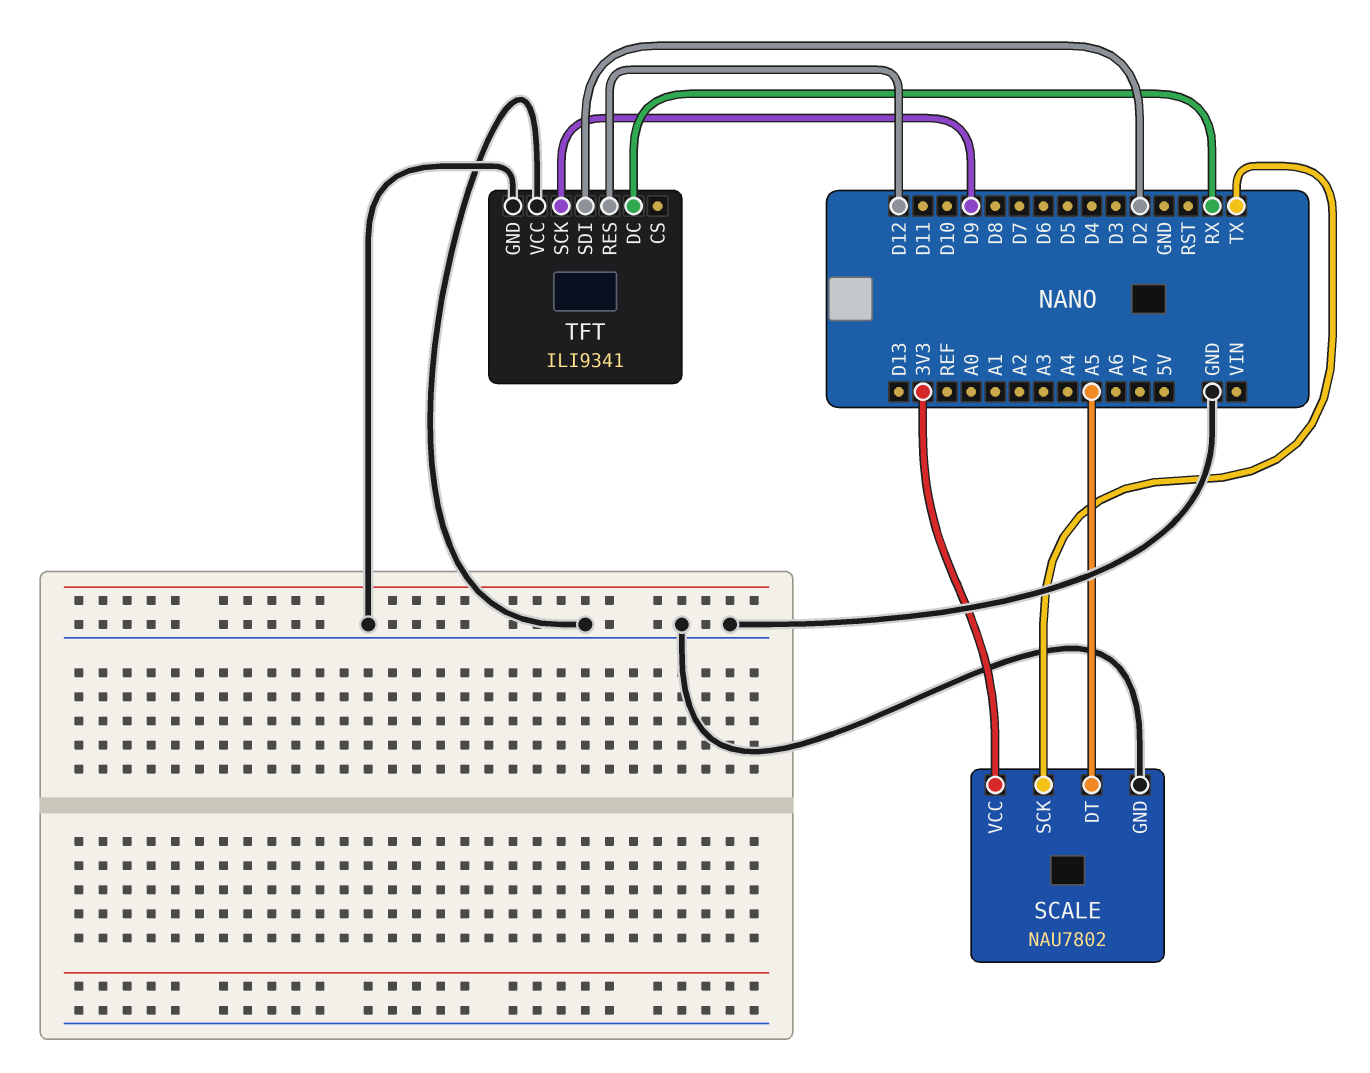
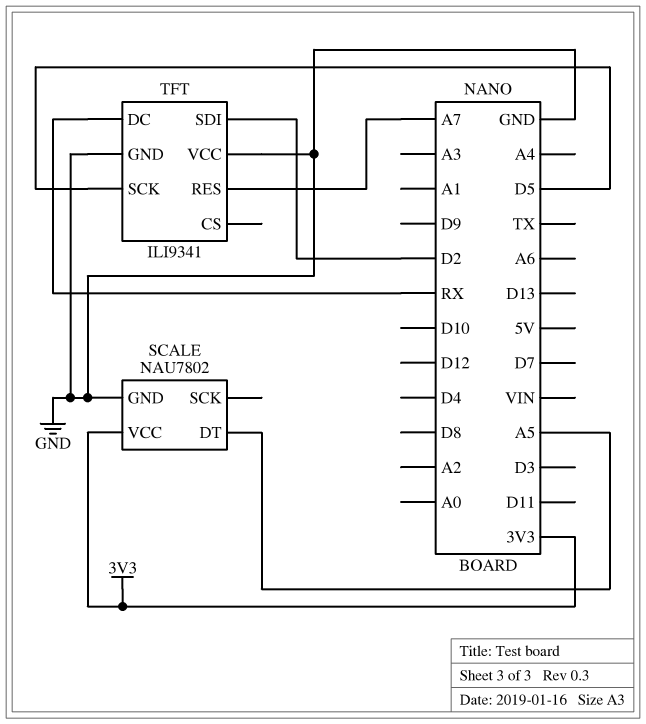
SCALE pin SCK: TX -> none
TFT pin RES: D12 -> A7
TFT pin SCK: D9 -> D5

